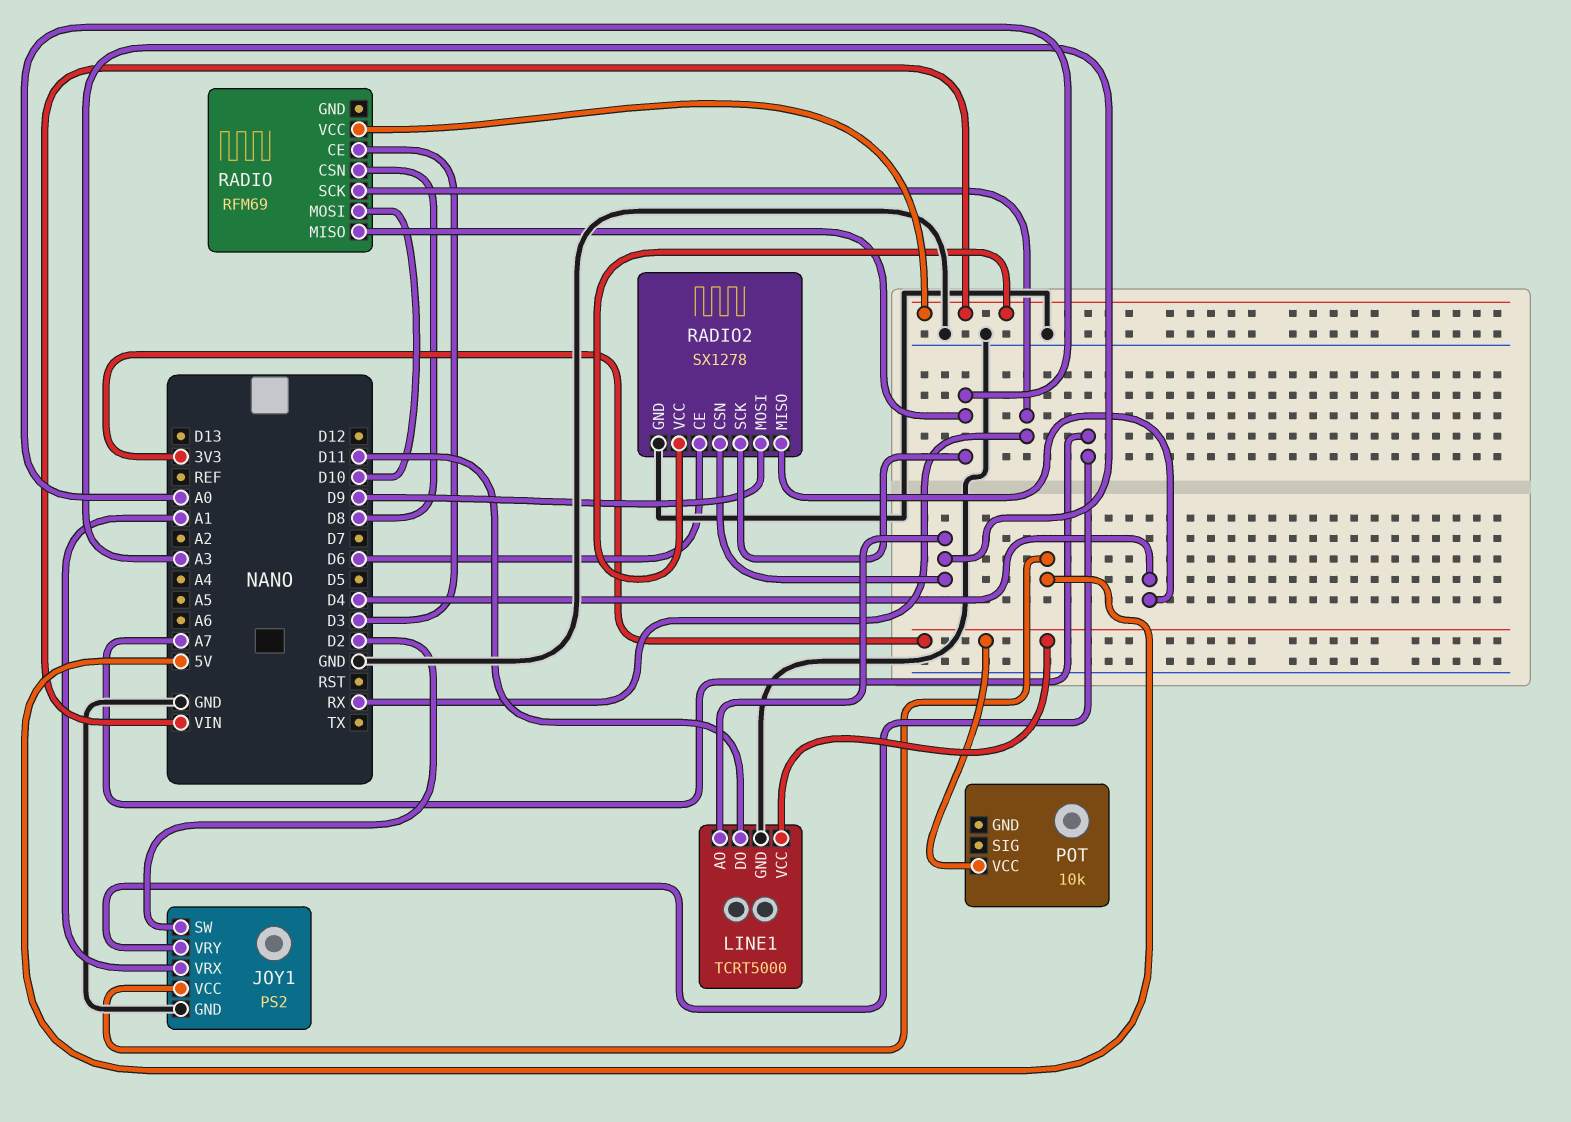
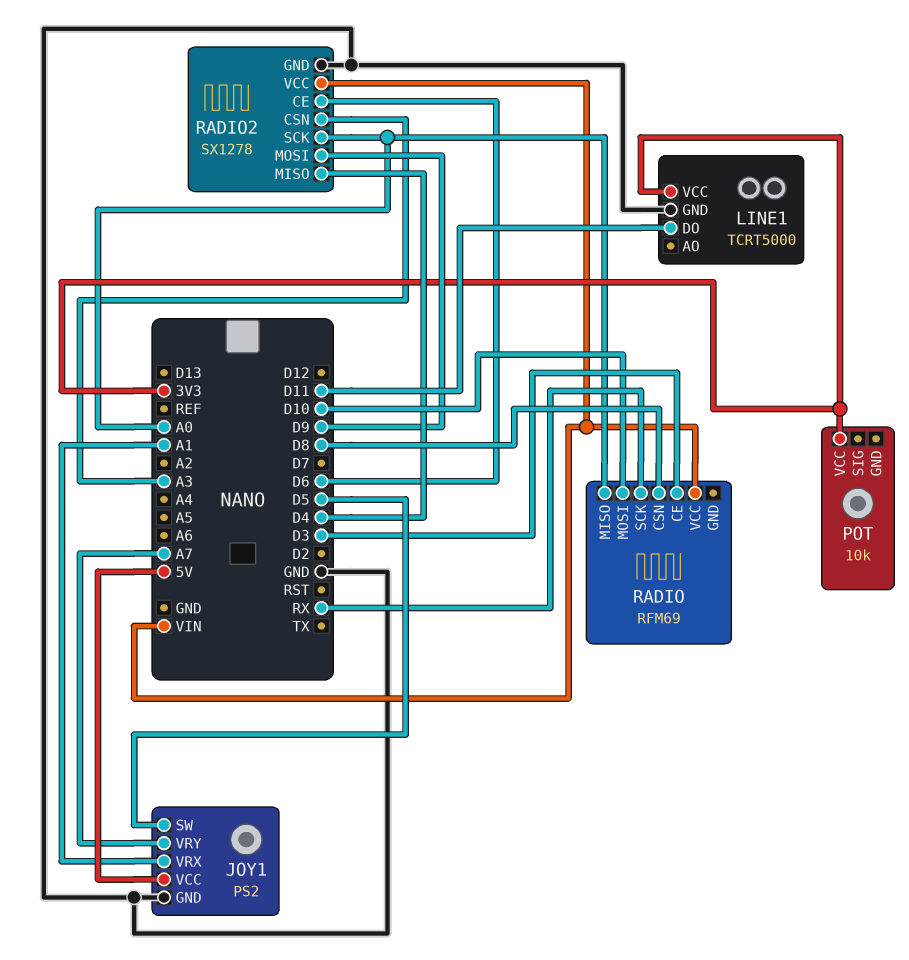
JOY1 pin SW: D2 -> D5
LINE1 pin AO: A3 -> none

